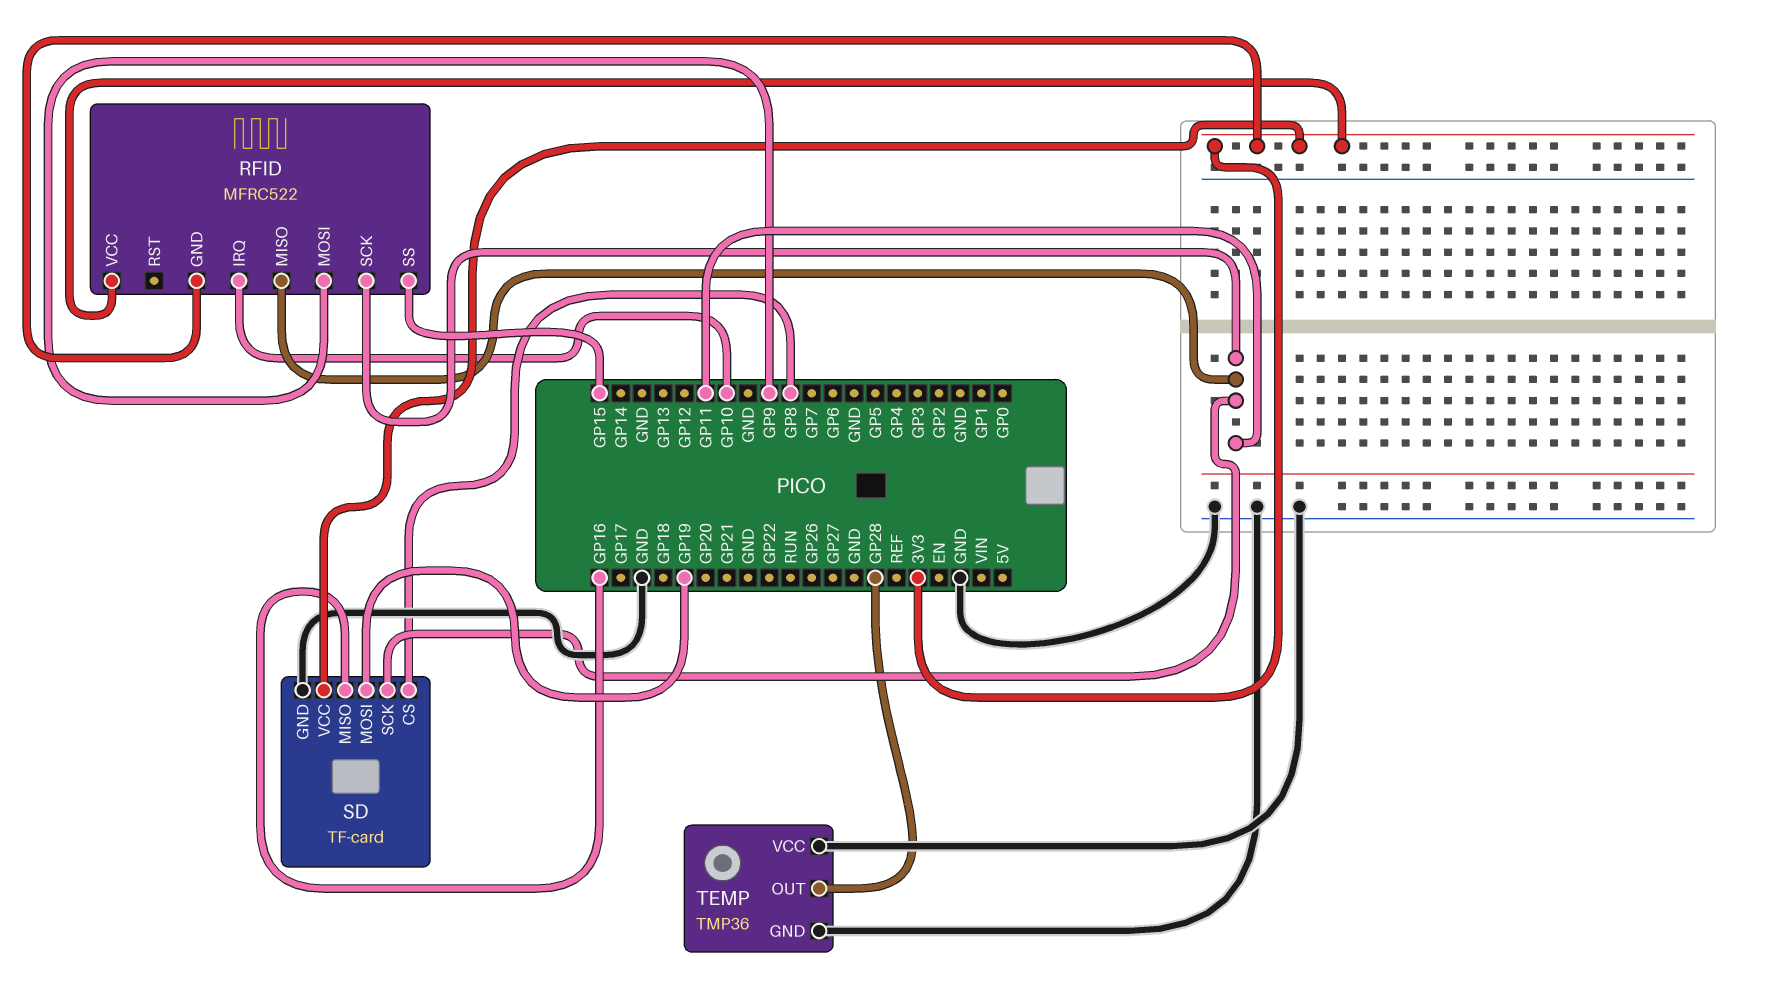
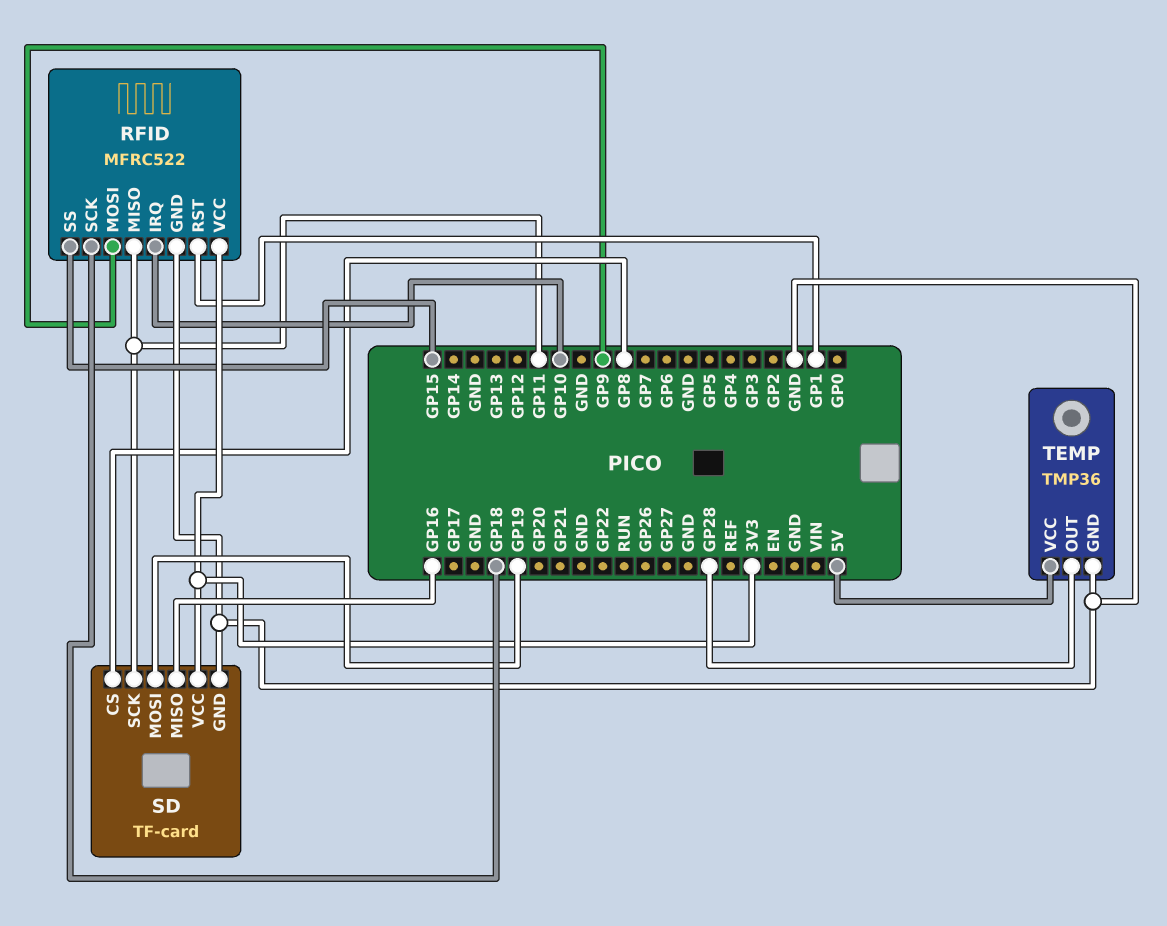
RFID pin GND: 3V3 -> GND
RFID pin RST: none -> GP1
RFID pin SCK: GP11 -> GP18
TEMP pin VCC: GND -> 5V

